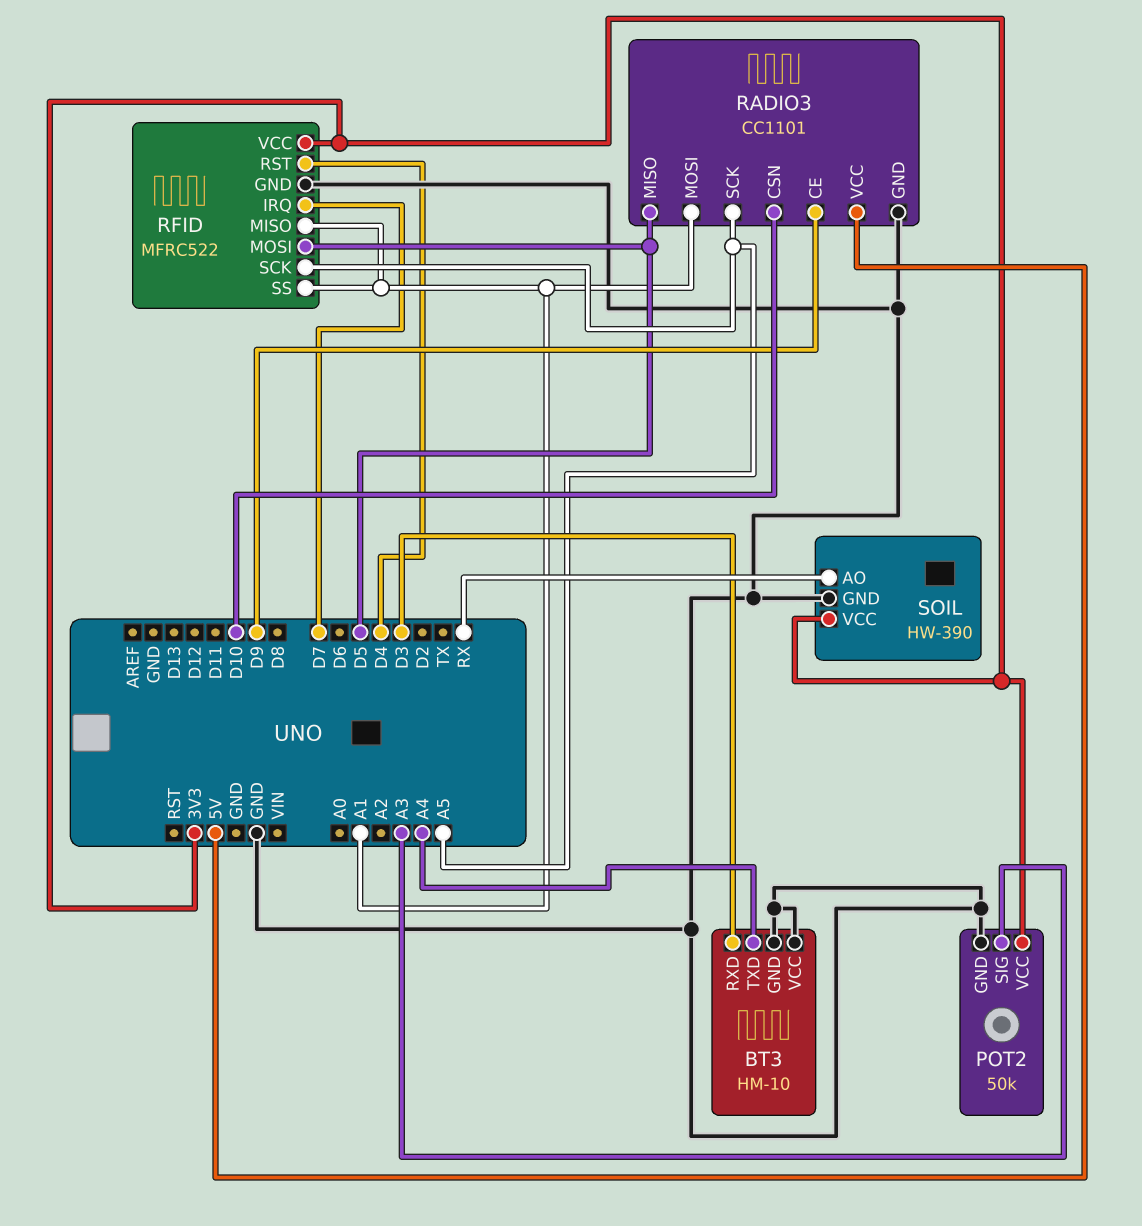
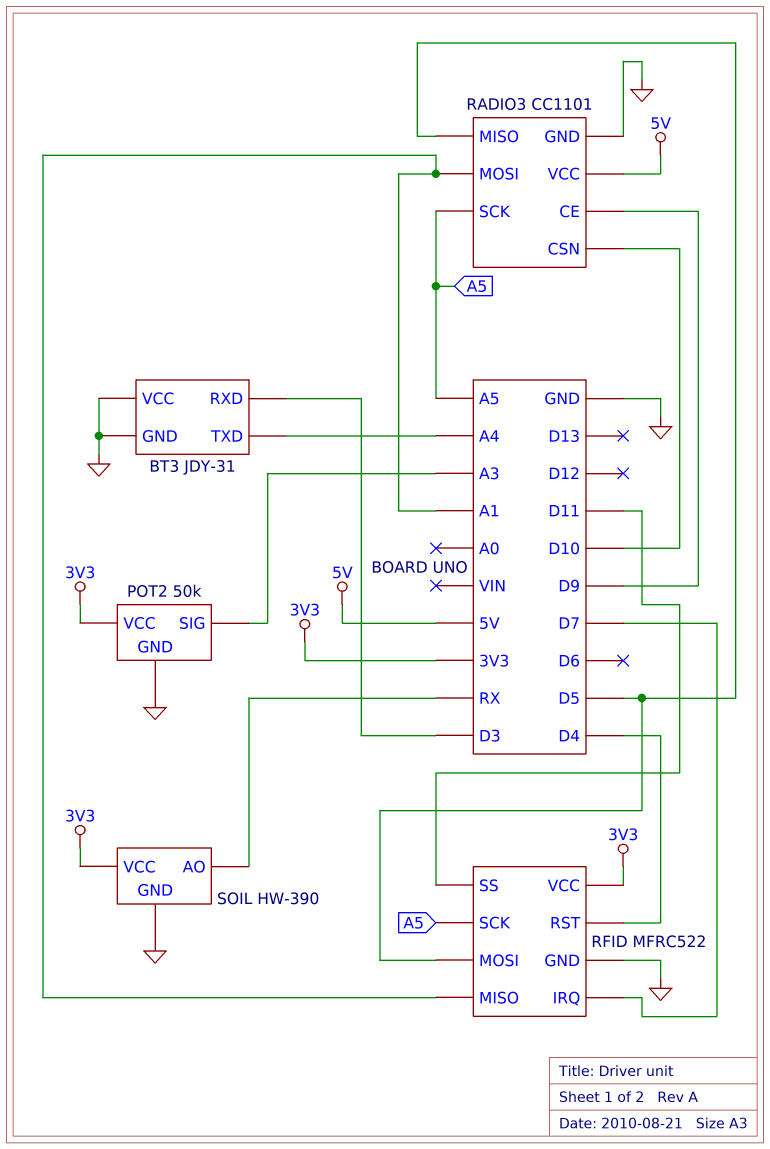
BT3: HM-10 -> JDY-31
RFID pin SS: A1 -> D11

